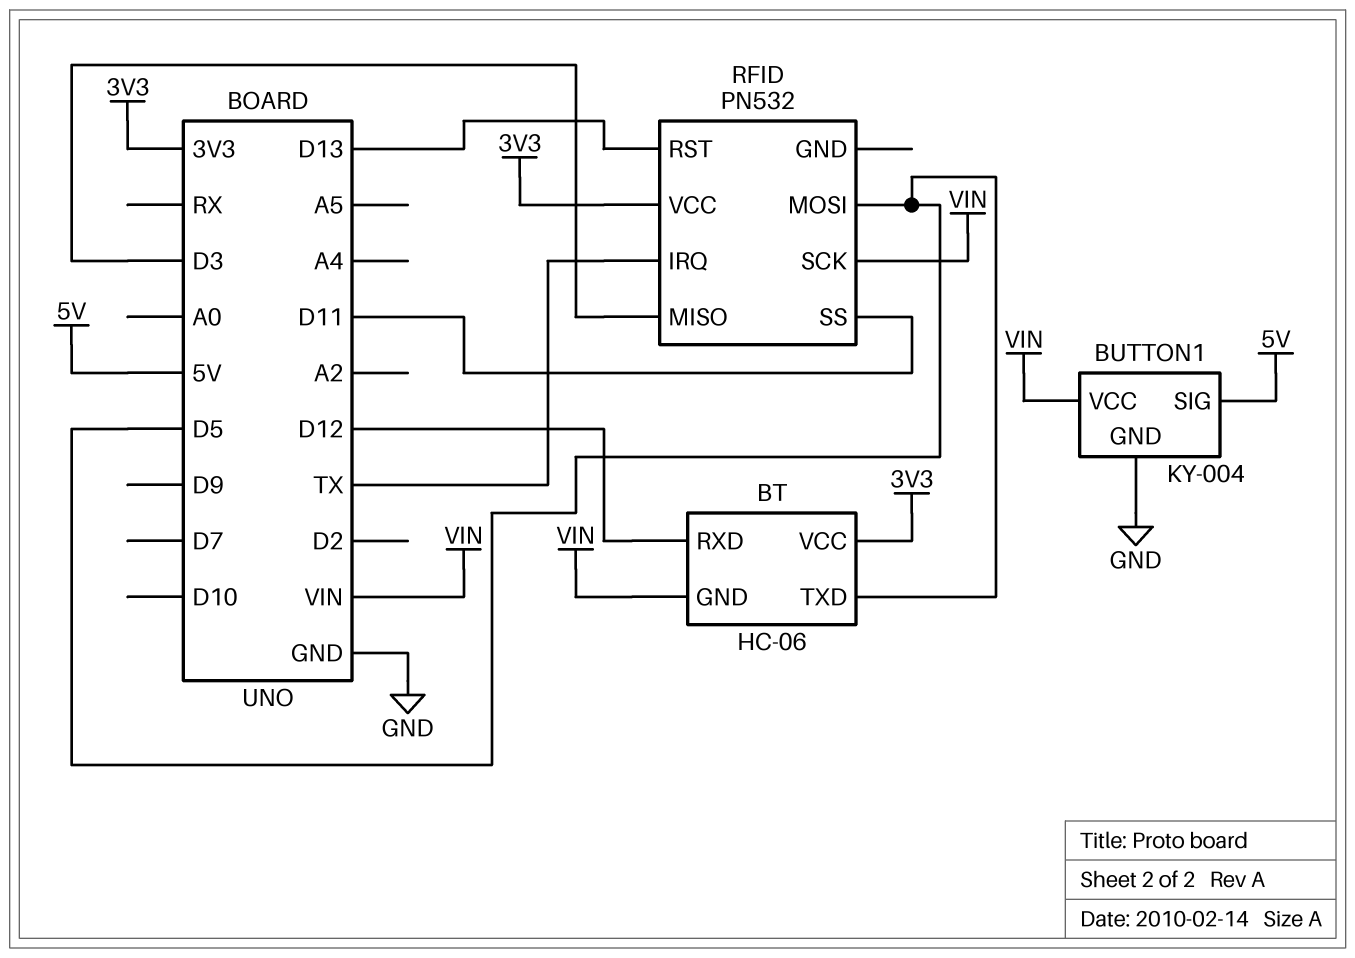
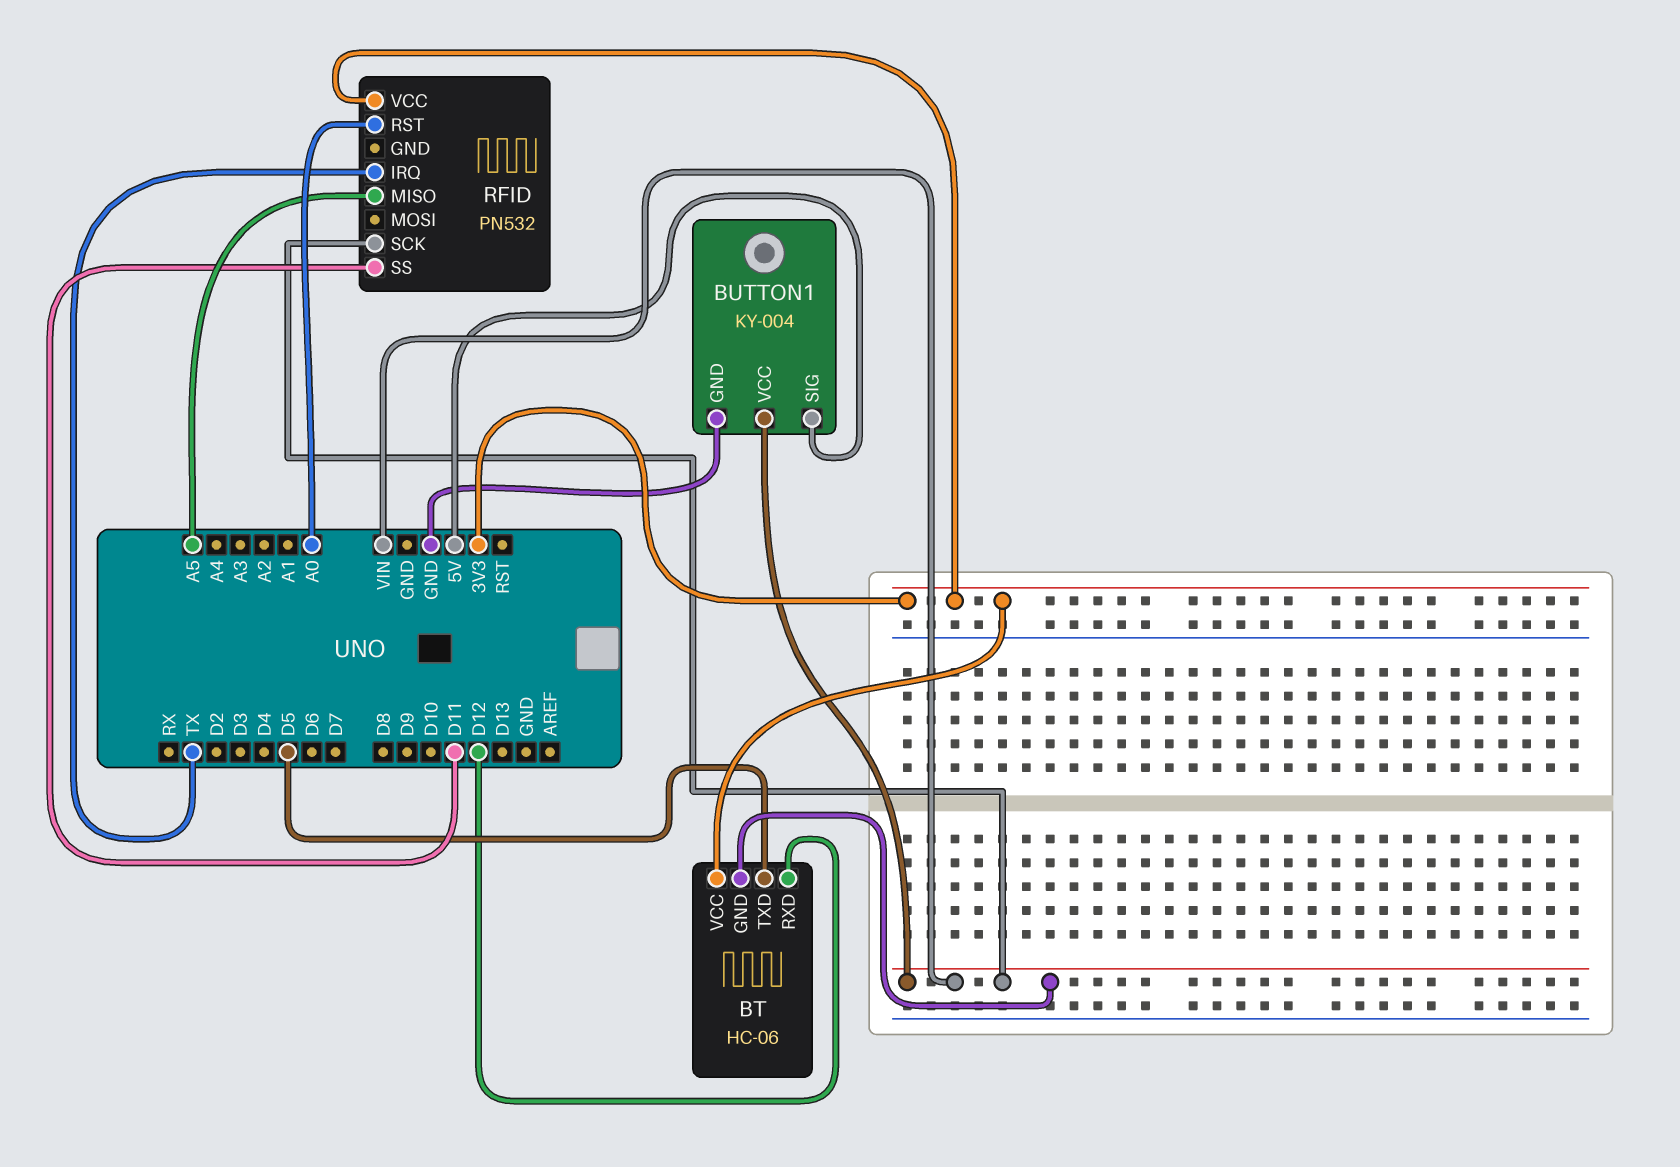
RFID pin MISO: D3 -> A5
RFID pin MOSI: D5 -> none
RFID pin RST: D13 -> A0

